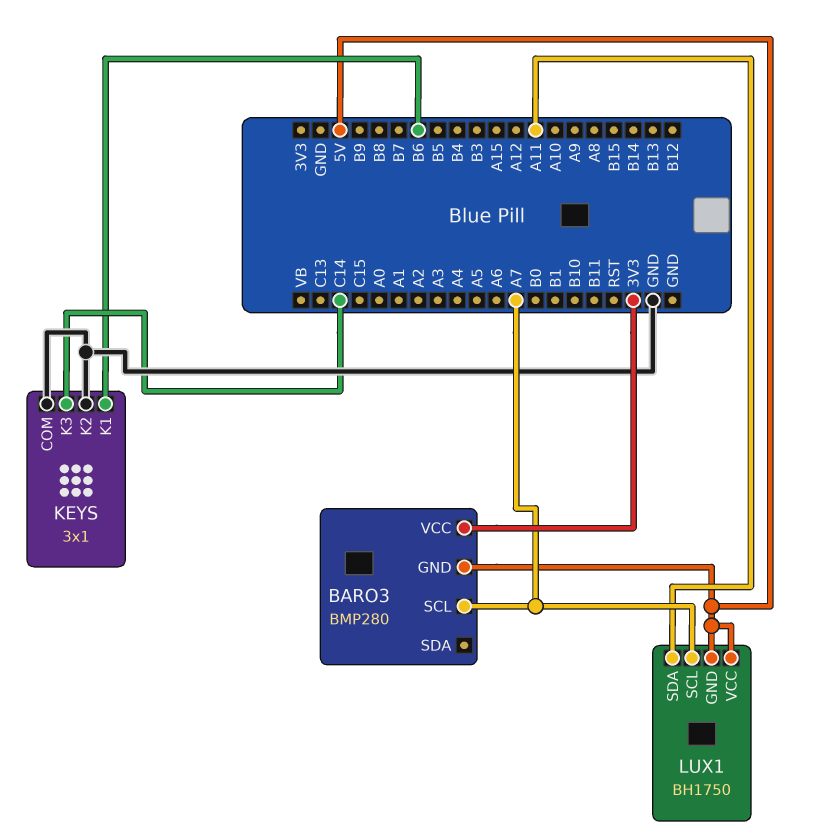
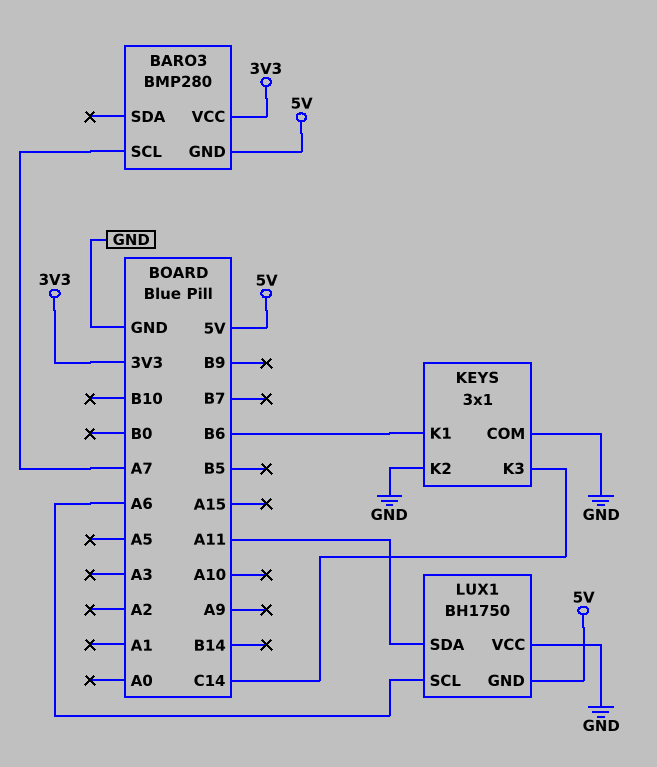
LUX1 pin SCL: A7 -> A6
LUX1 pin VCC: 5V -> GND

